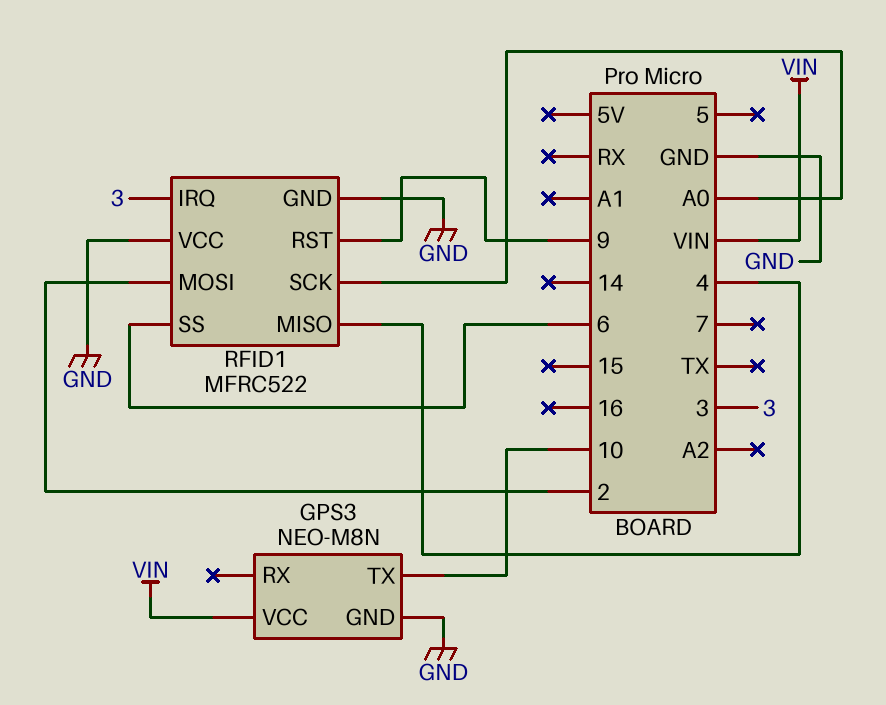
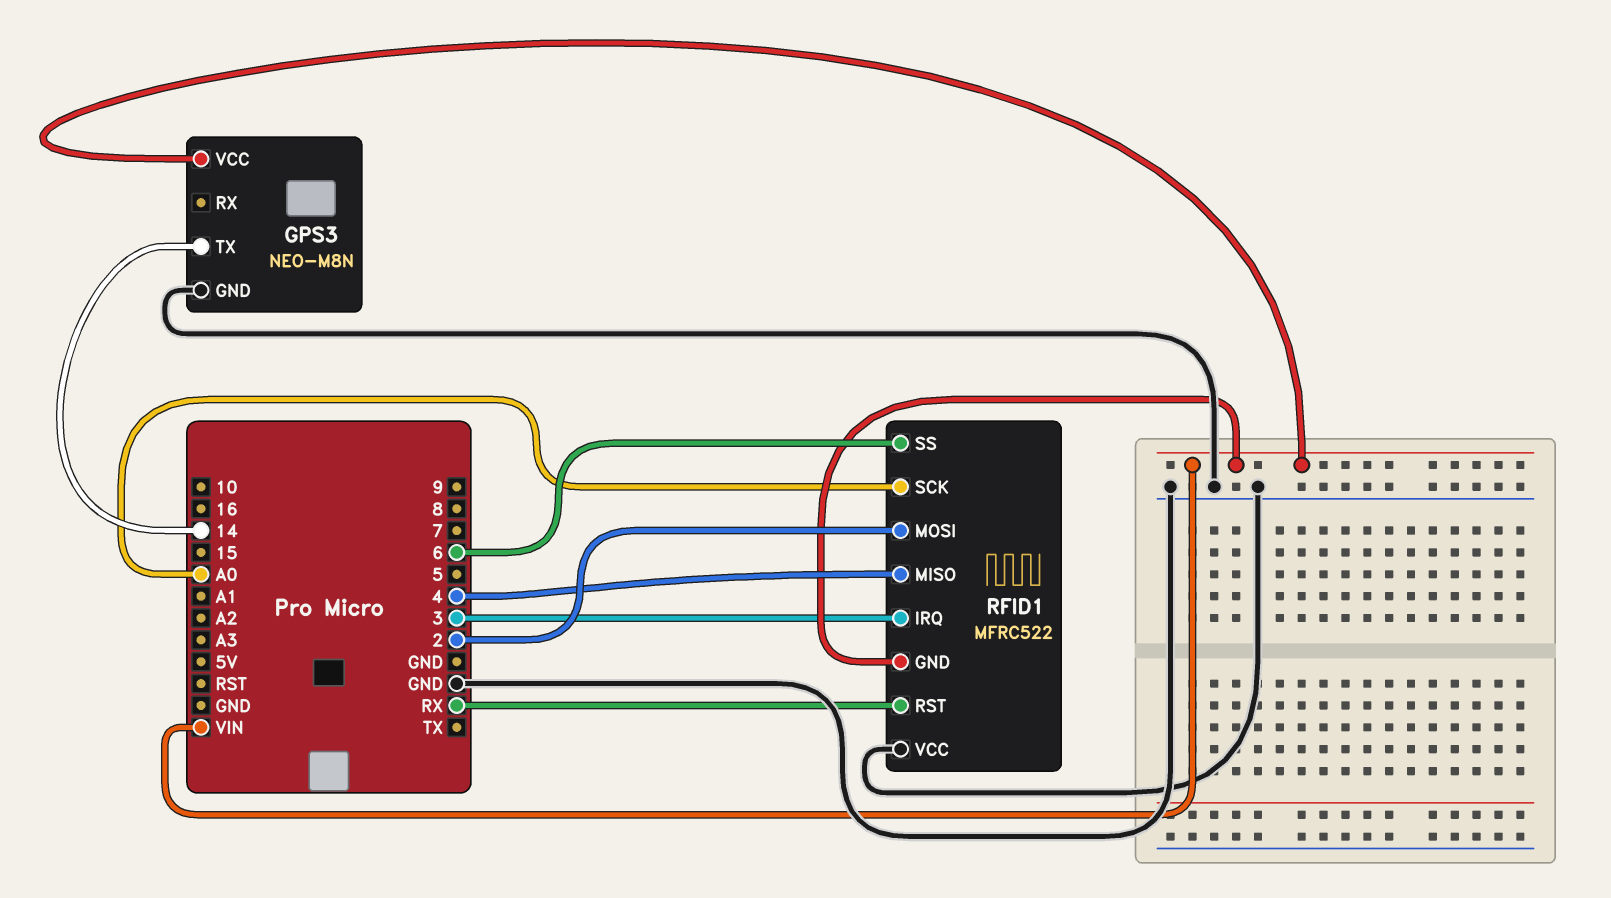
GPS3 pin TX: 10 -> 14
RFID1 pin GND: GND -> VIN
RFID1 pin RST: 9 -> RX

